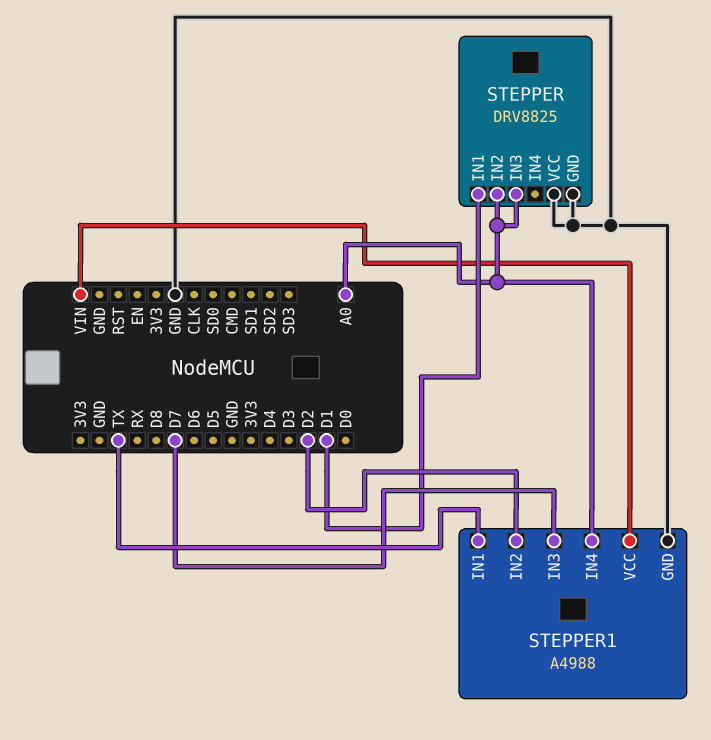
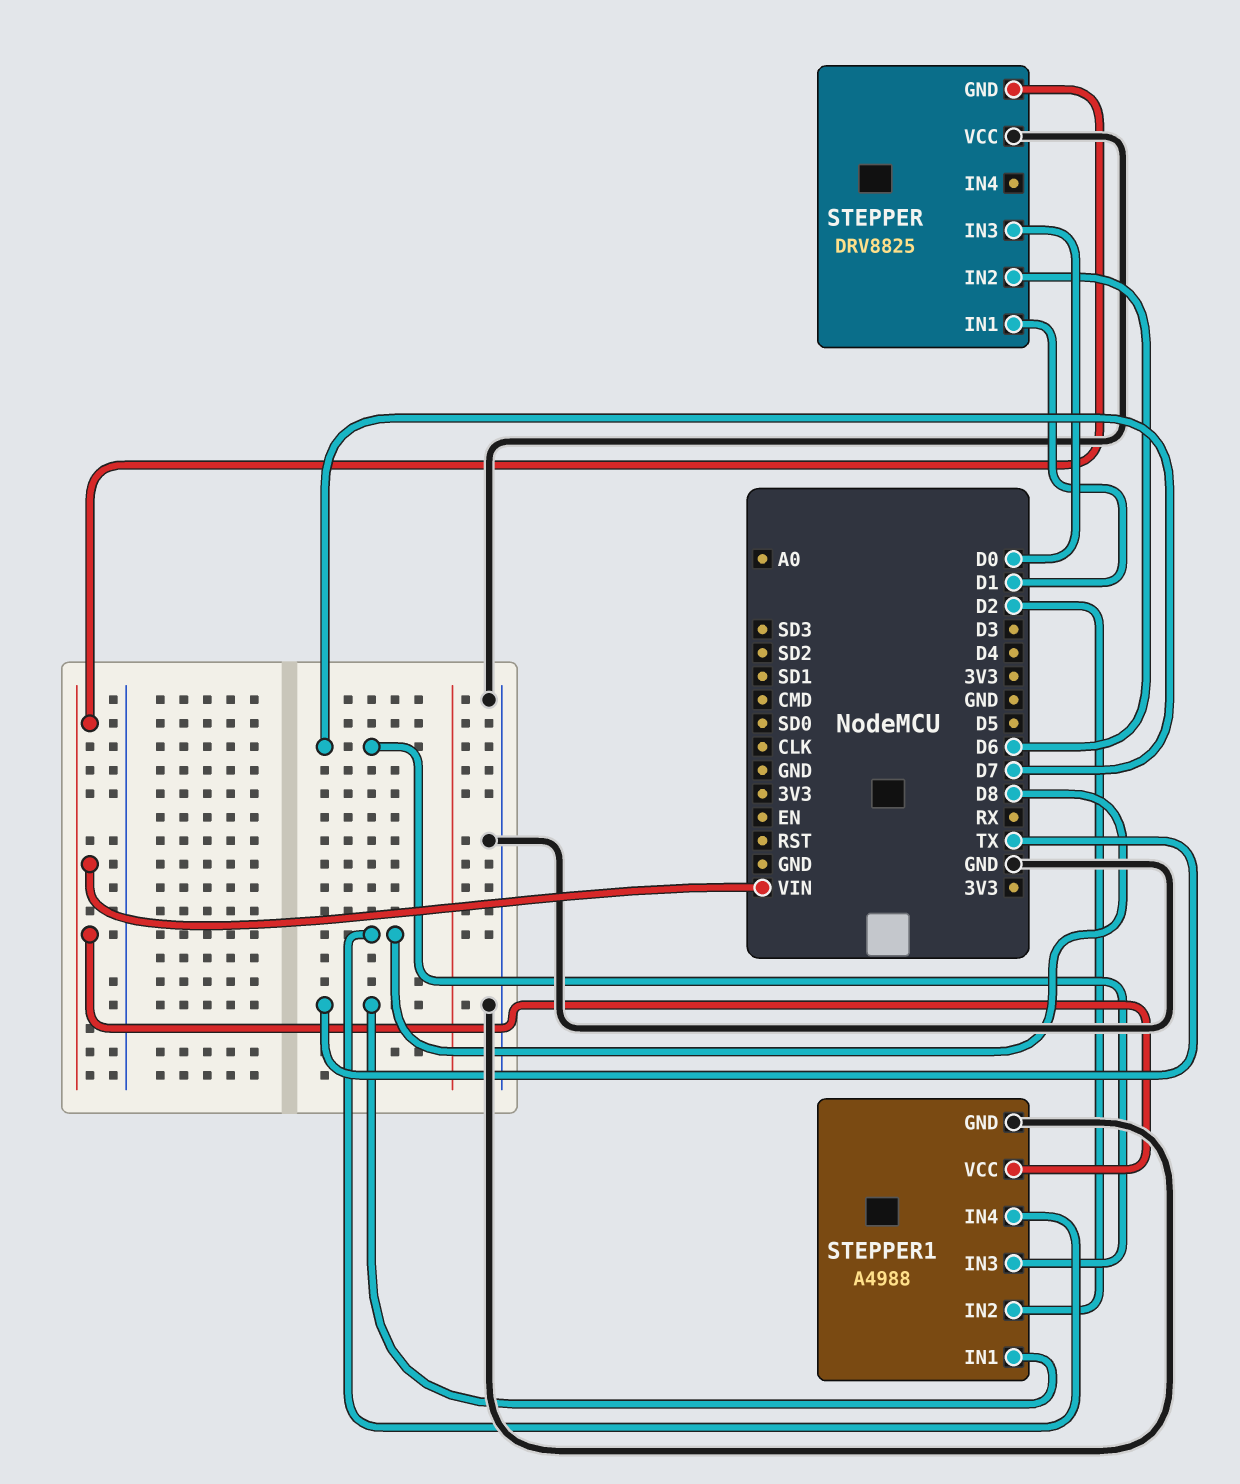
STEPPER pin GND: GND -> VIN
STEPPER pin IN2: A0 -> D6
STEPPER pin IN3: A0 -> D0
STEPPER1 pin IN4: A0 -> D8

